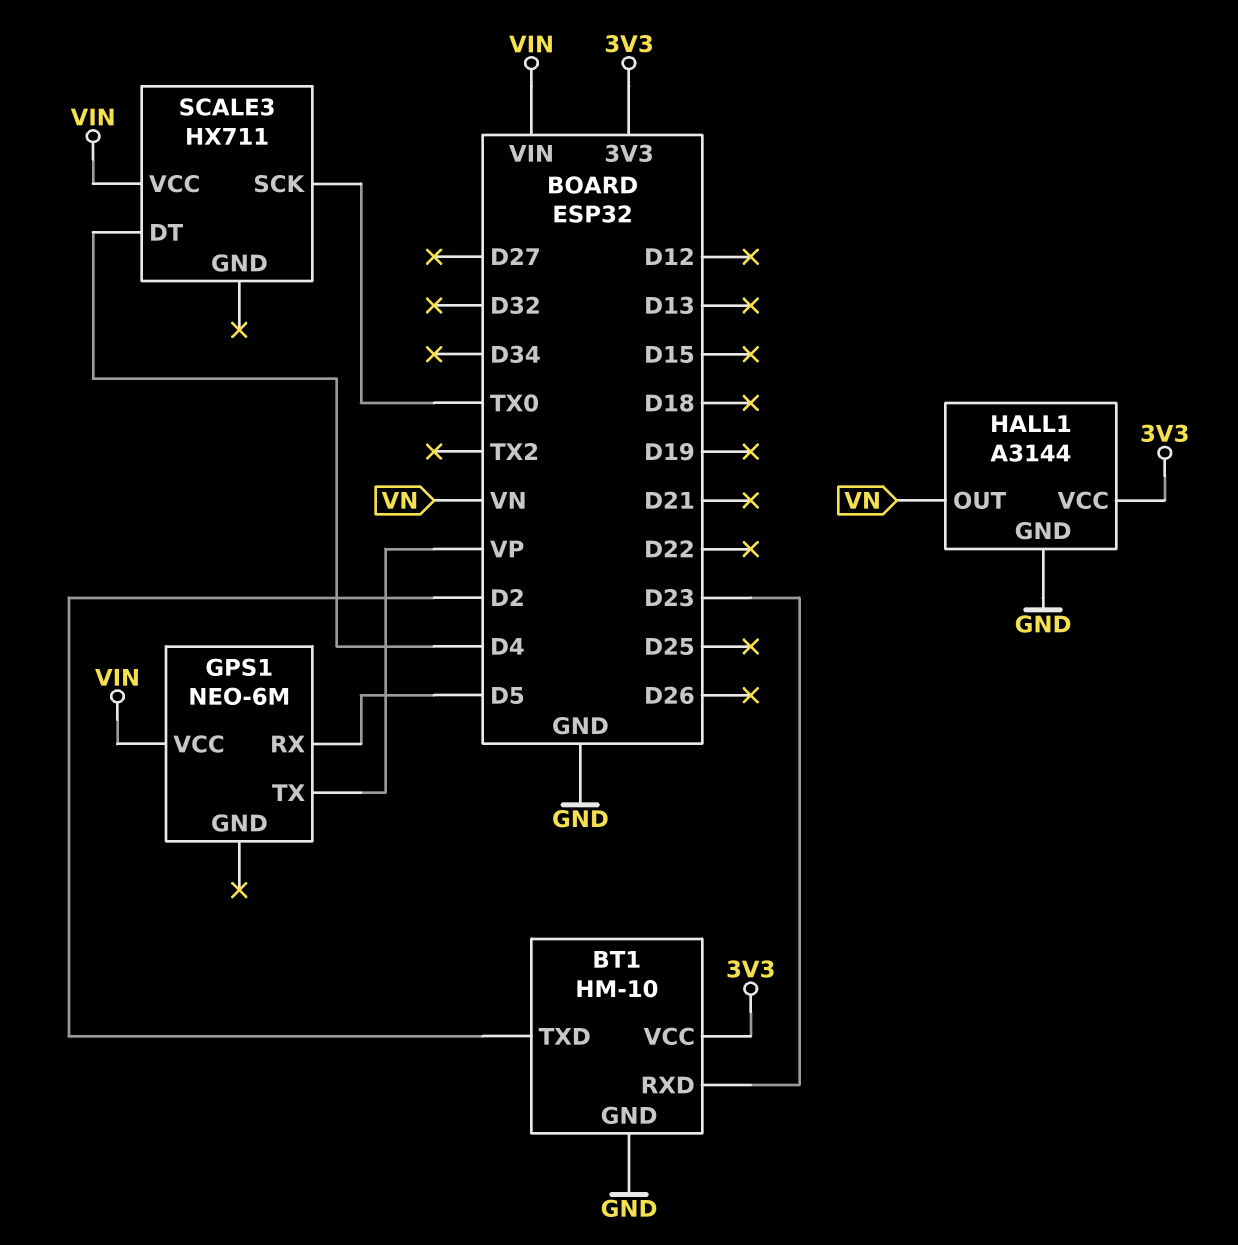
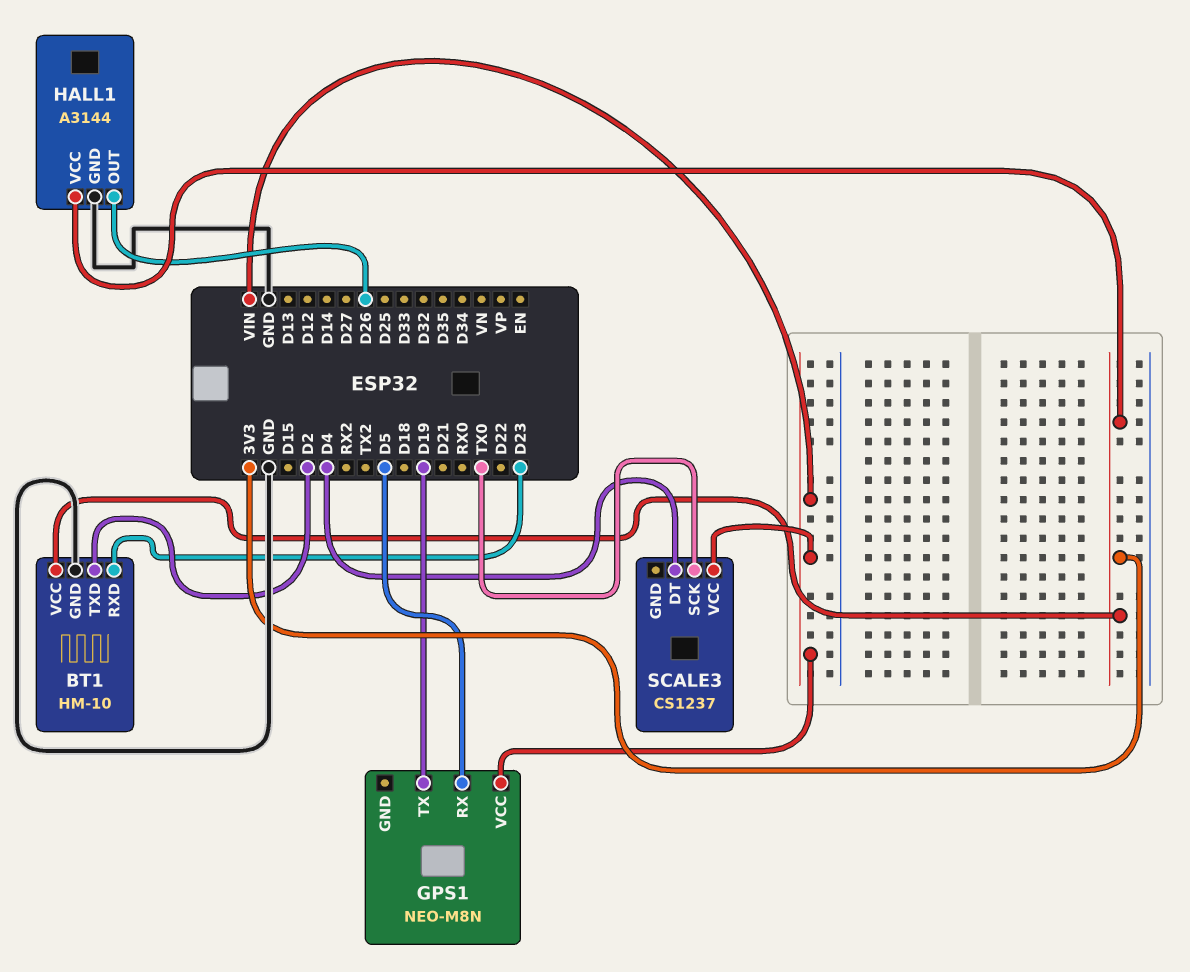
GPS1: NEO-6M -> NEO-M8N
GPS1 pin TX: VP -> D19
HALL1 pin OUT: VN -> D26
SCALE3: HX711 -> CS1237

